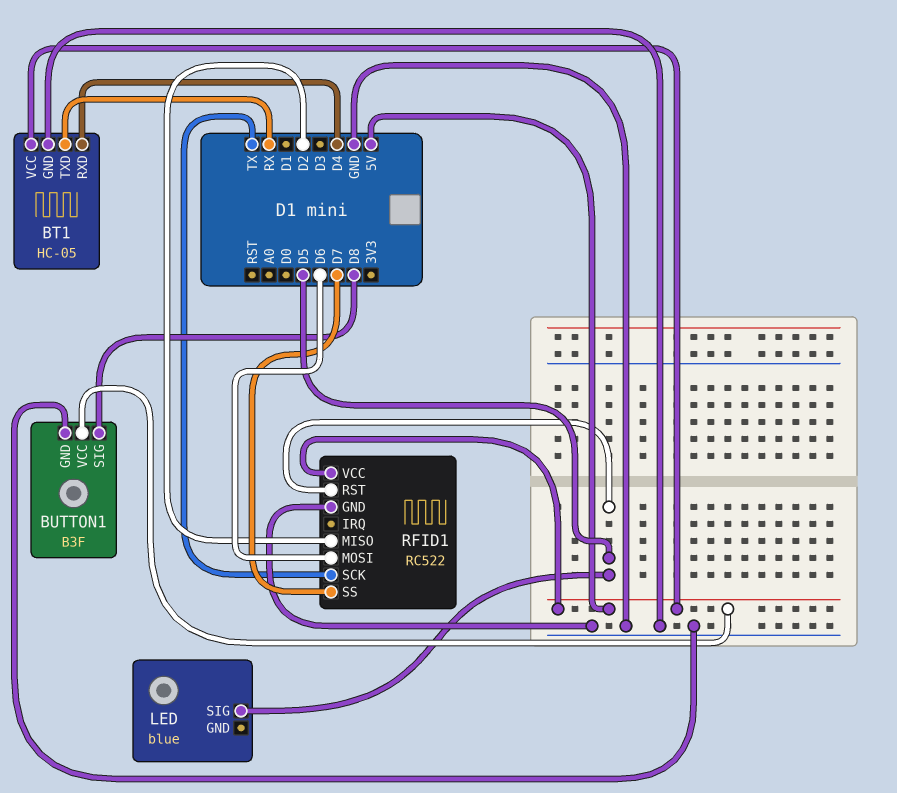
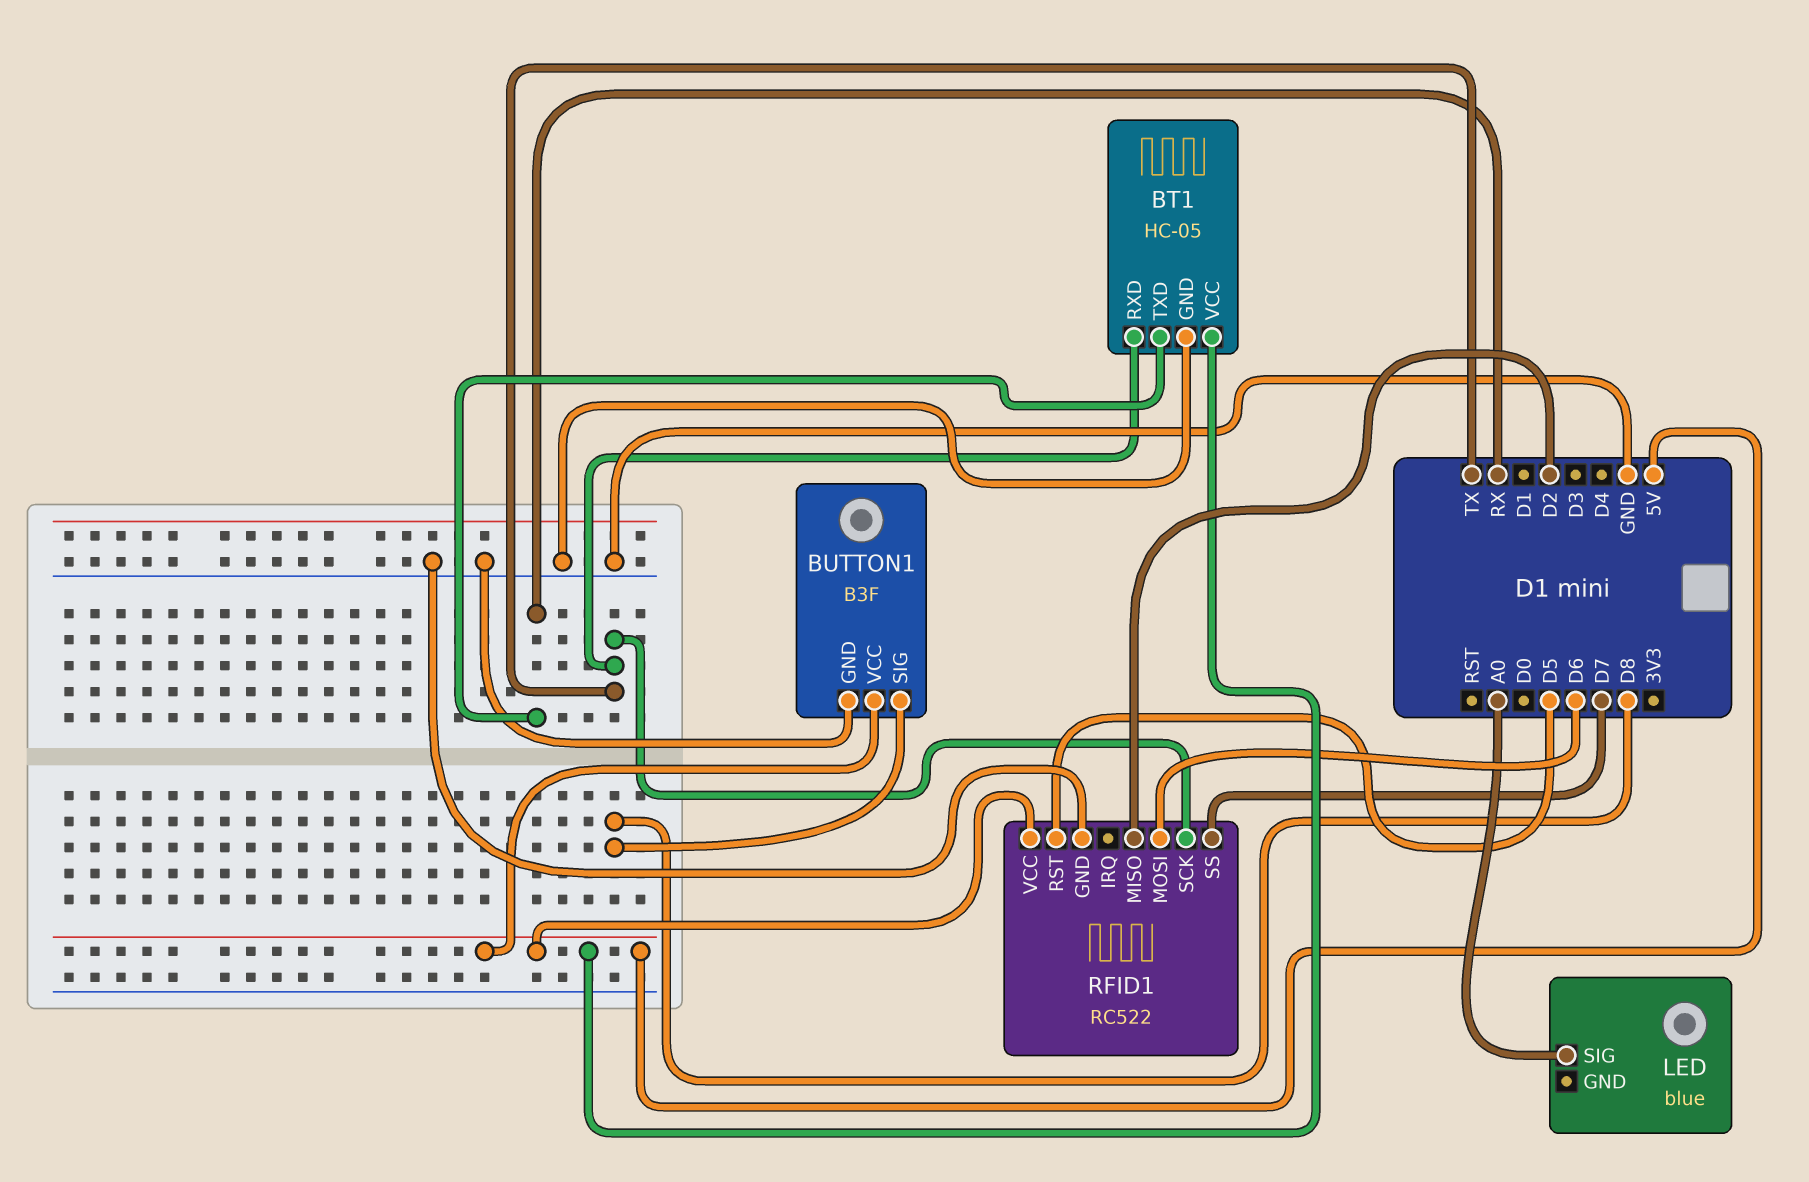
BT1 pin RXD: D4 -> TX
LED pin SIG: D5 -> A0

